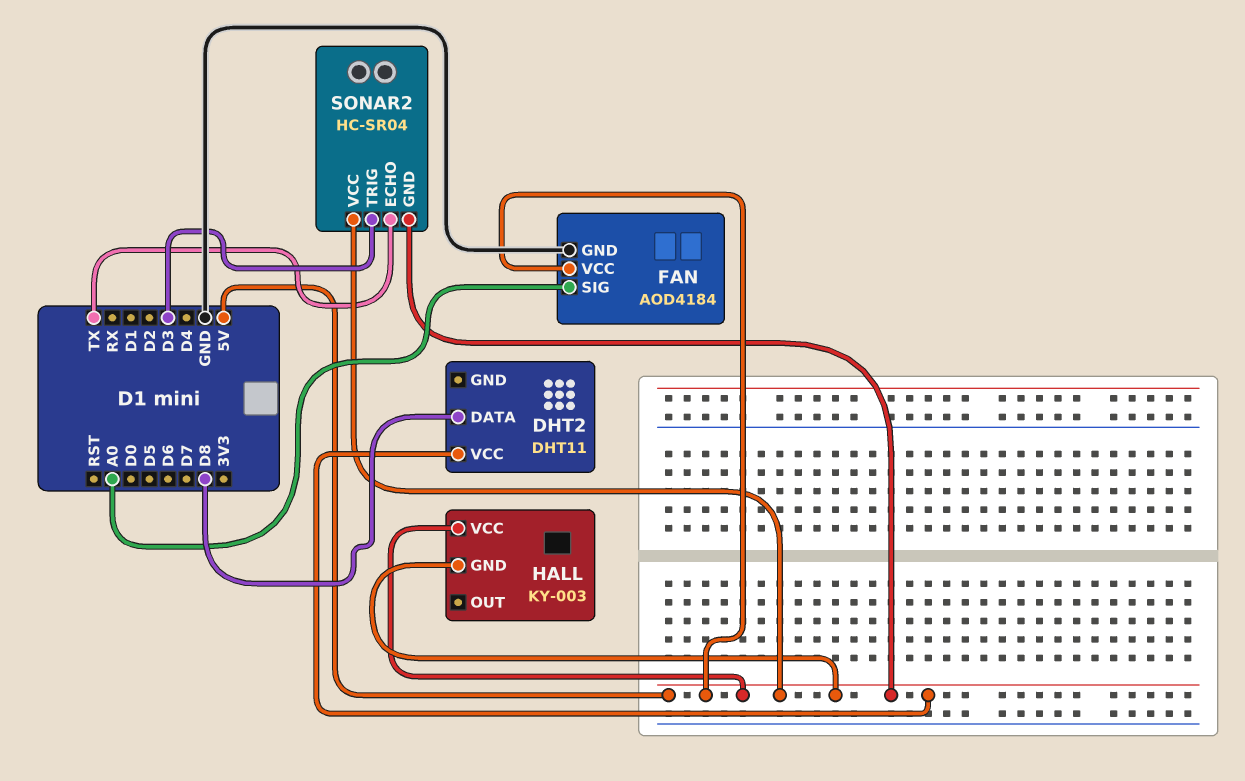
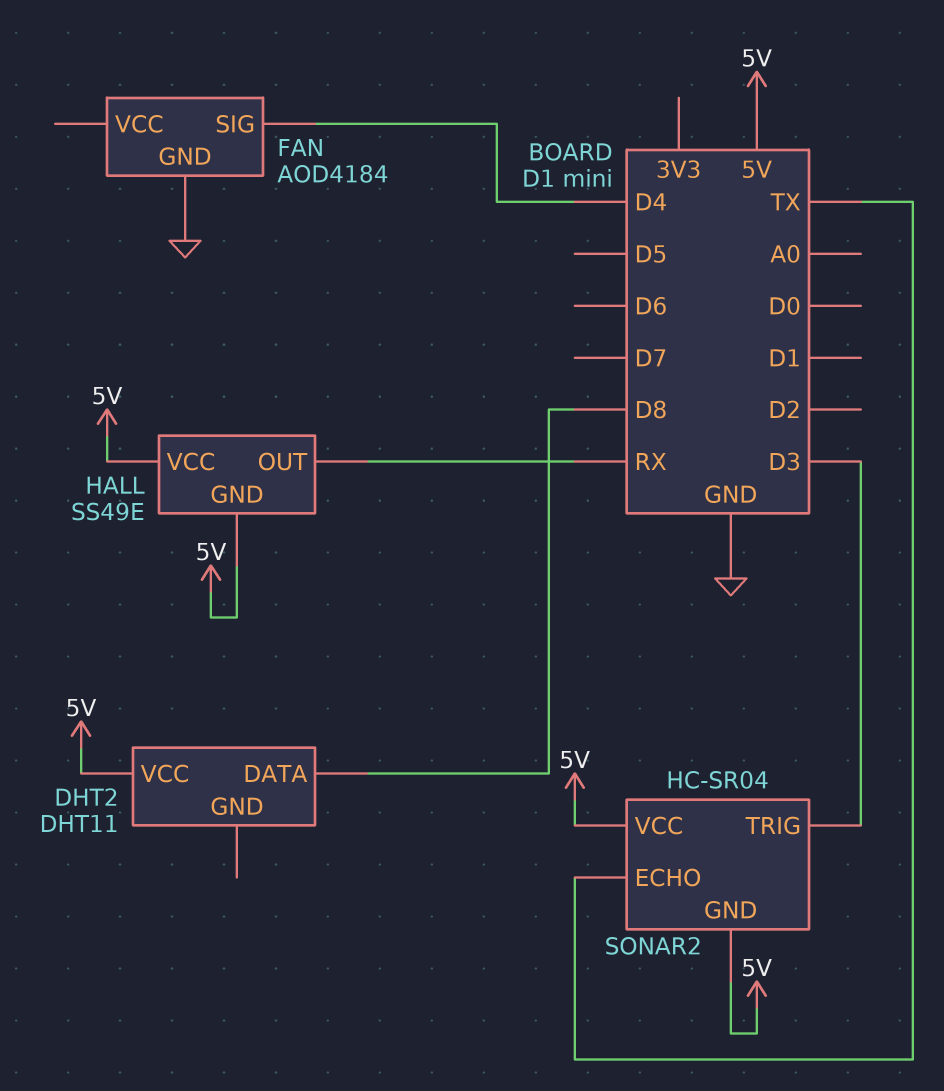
FAN pin SIG: A0 -> D4
FAN pin VCC: 5V -> none
HALL: KY-003 -> SS49E
HALL pin OUT: none -> RX

